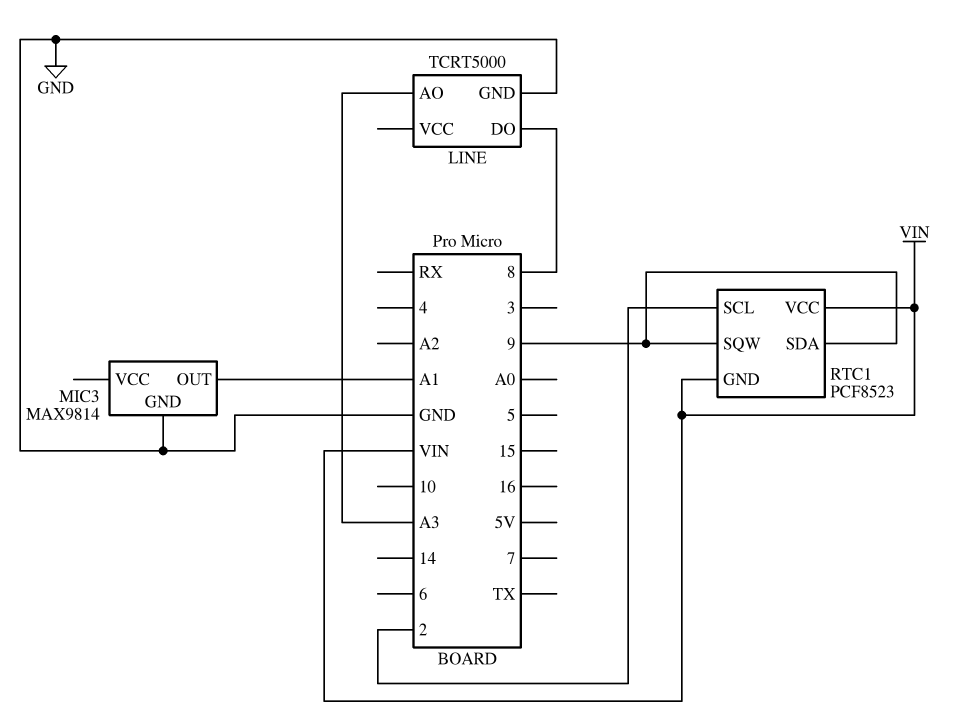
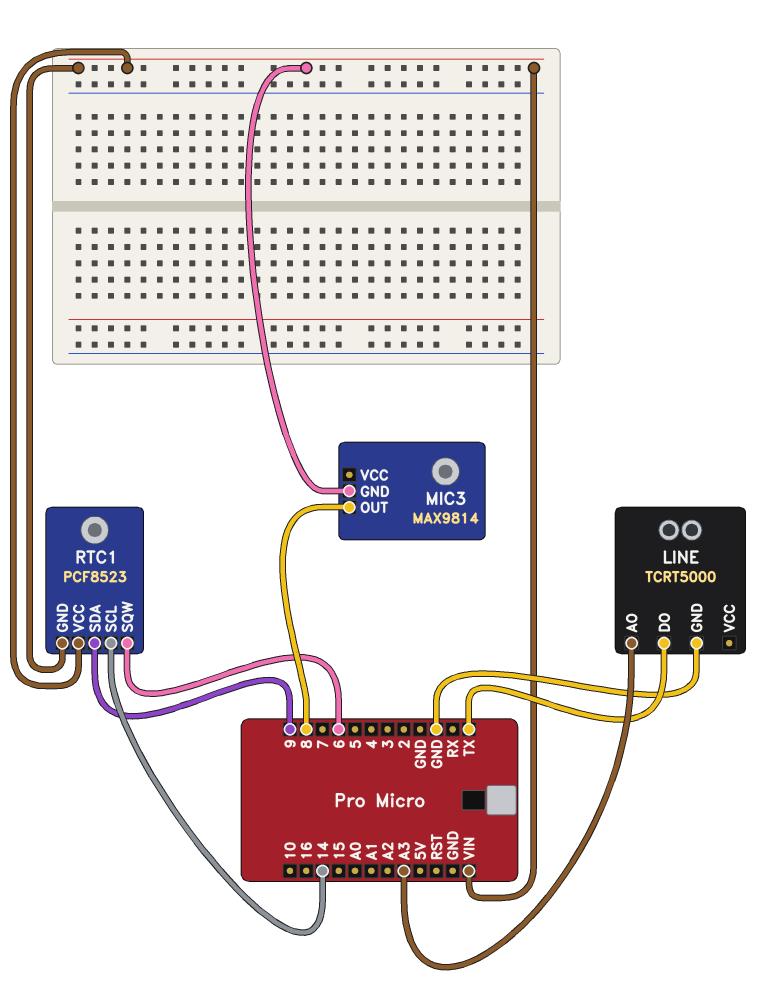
LINE pin DO: 8 -> TX
MIC3 pin GND: GND -> VIN
MIC3 pin OUT: A1 -> 8
RTC1 pin SCL: 2 -> 14
RTC1 pin SQW: 9 -> 6

